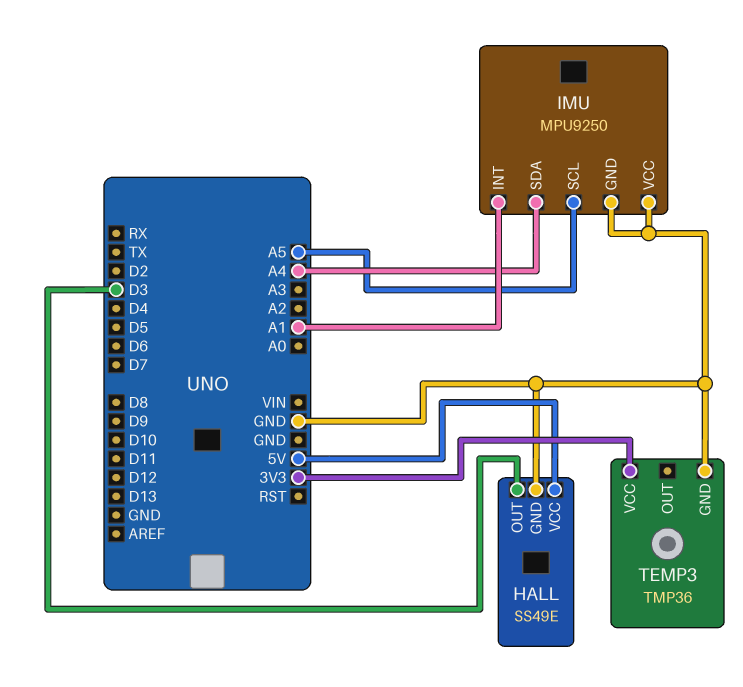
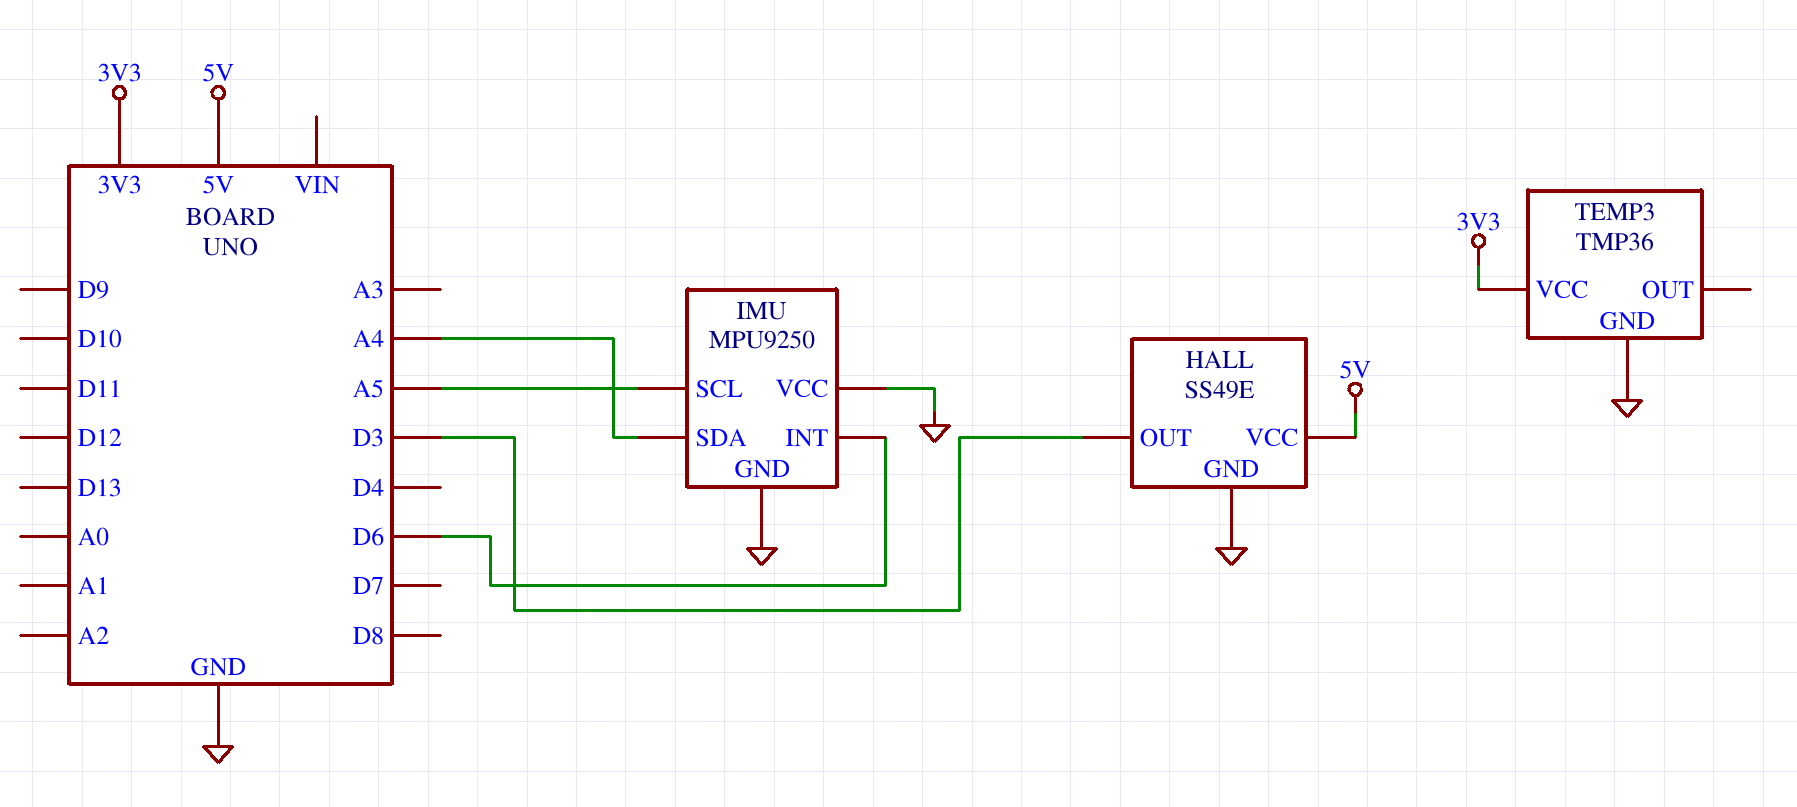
IMU pin INT: A1 -> D6

